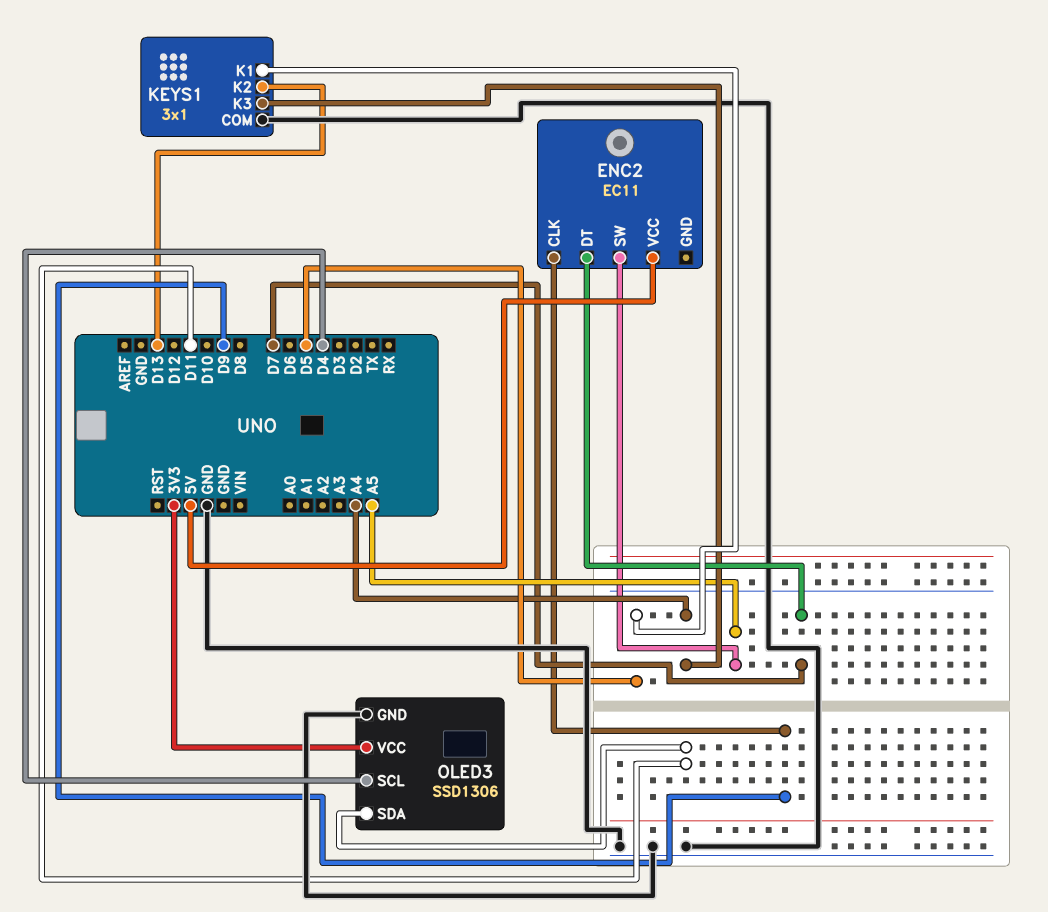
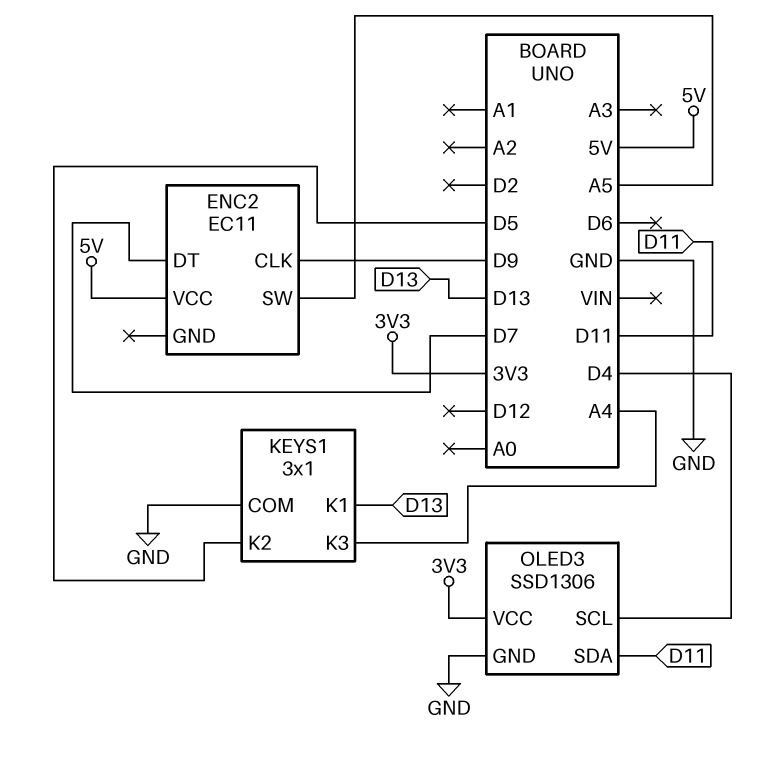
KEYS1 pin K1: D5 -> D13
KEYS1 pin K2: D13 -> D5

